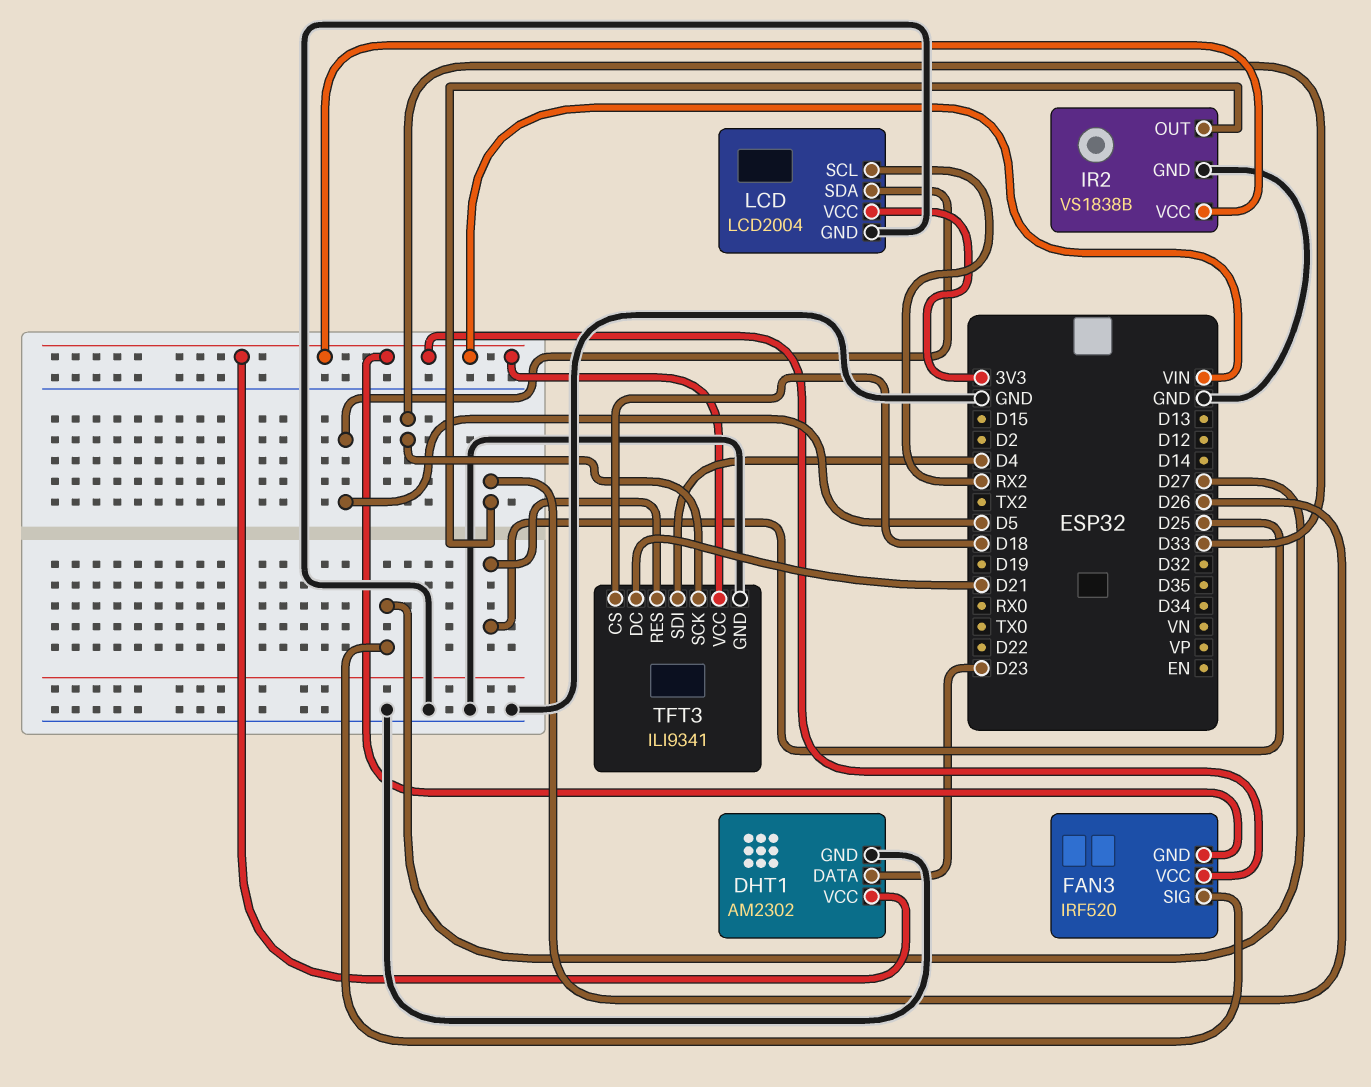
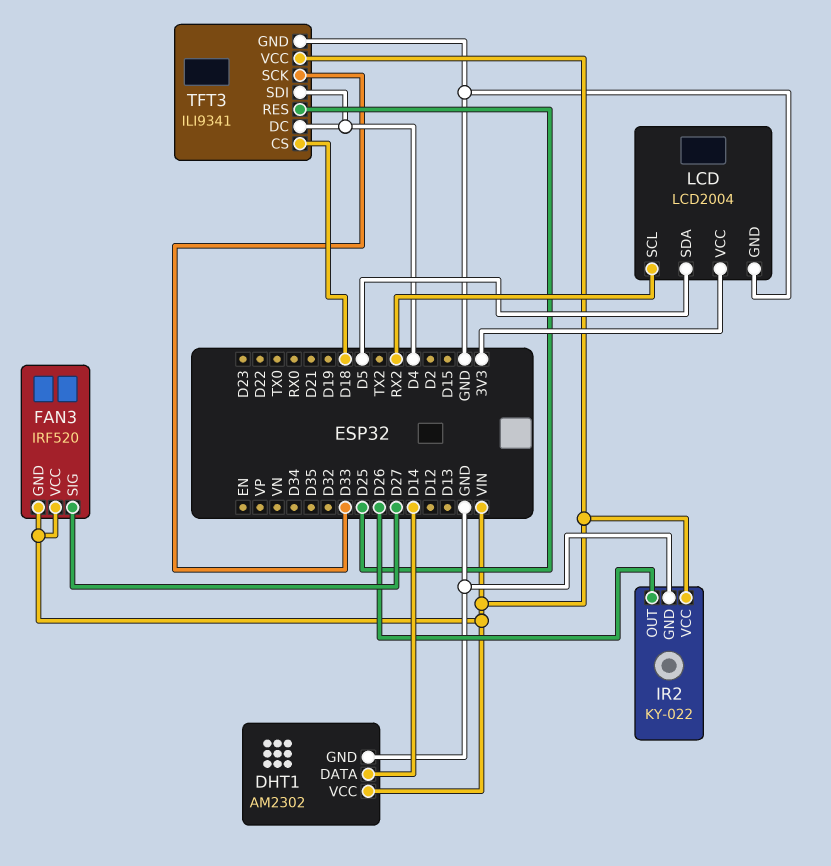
DHT1 pin DATA: D23 -> D14
IR2: VS1838B -> KY-022
TFT3 pin DC: D21 -> D4

